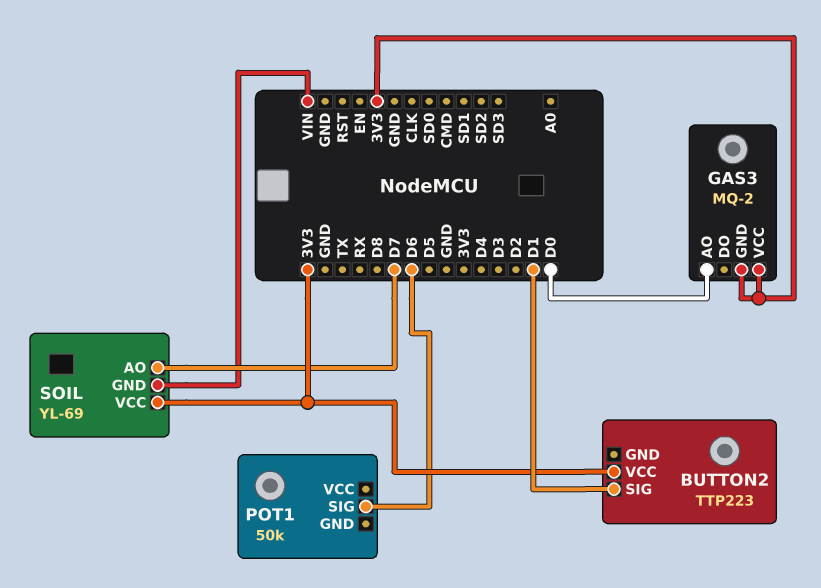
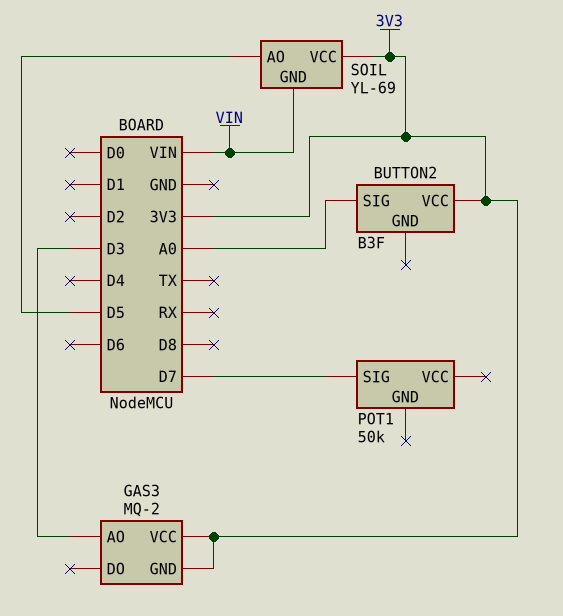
BUTTON2: TTP223 -> B3F
BUTTON2 pin SIG: D1 -> A0
GAS3 pin AO: D0 -> D3
POT1 pin SIG: D6 -> D7
SOIL pin AO: D7 -> D5

